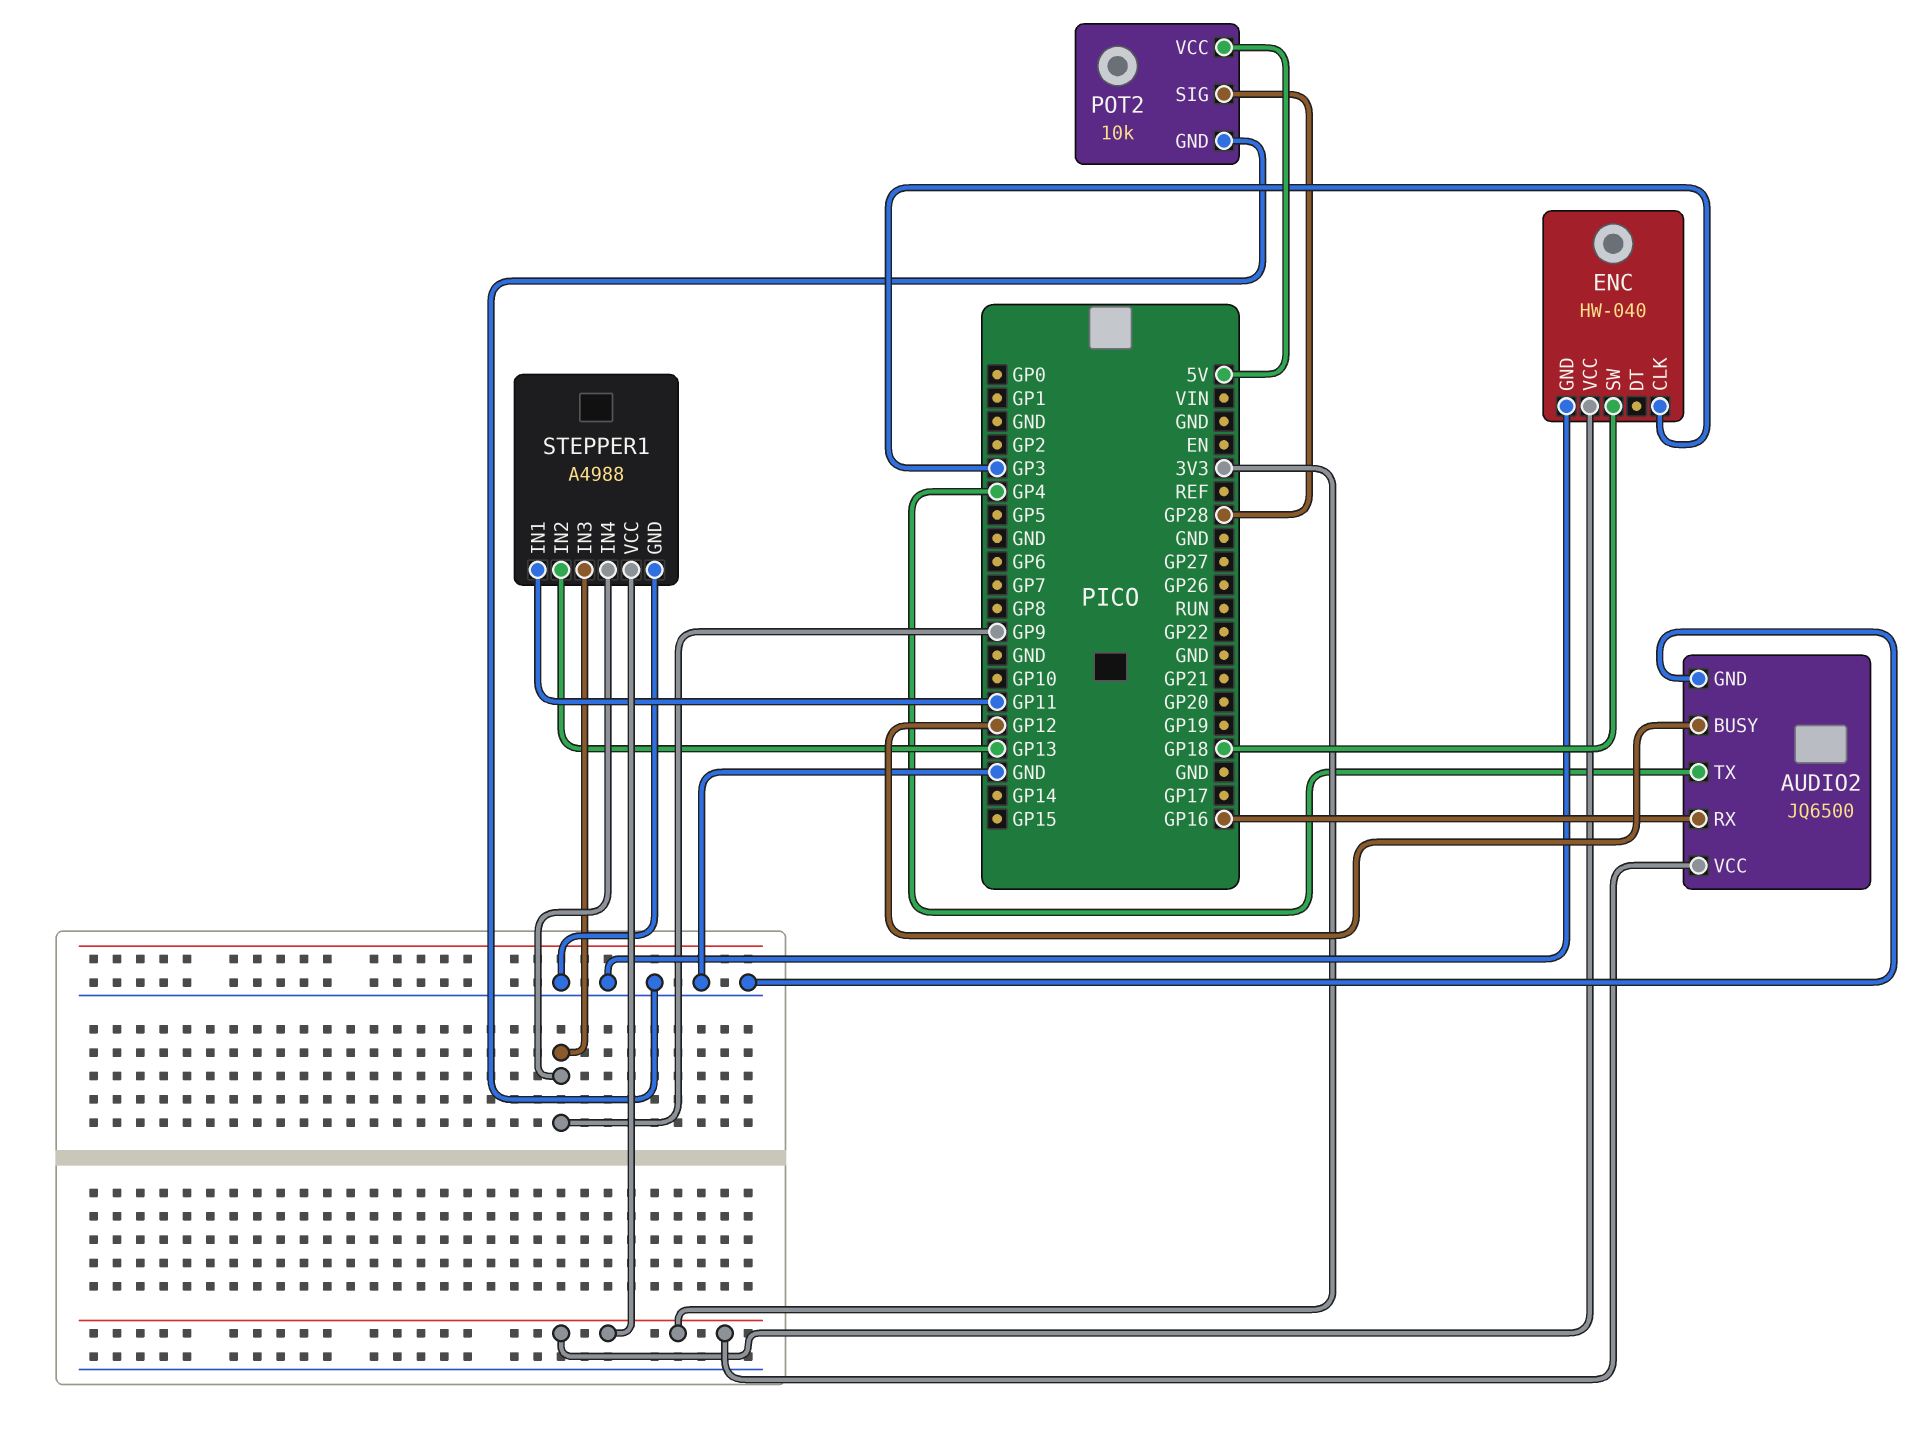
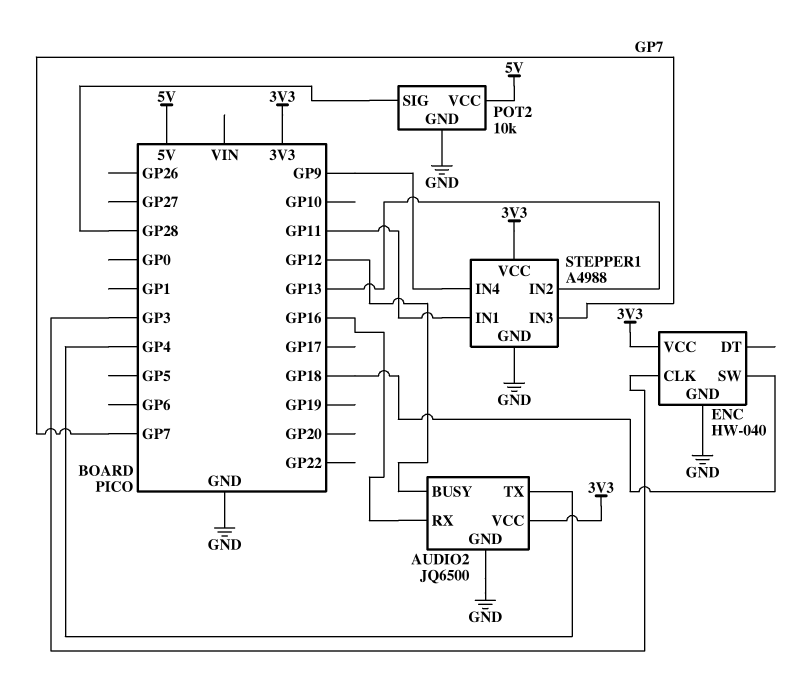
STEPPER1 pin IN3: GP9 -> GP7

